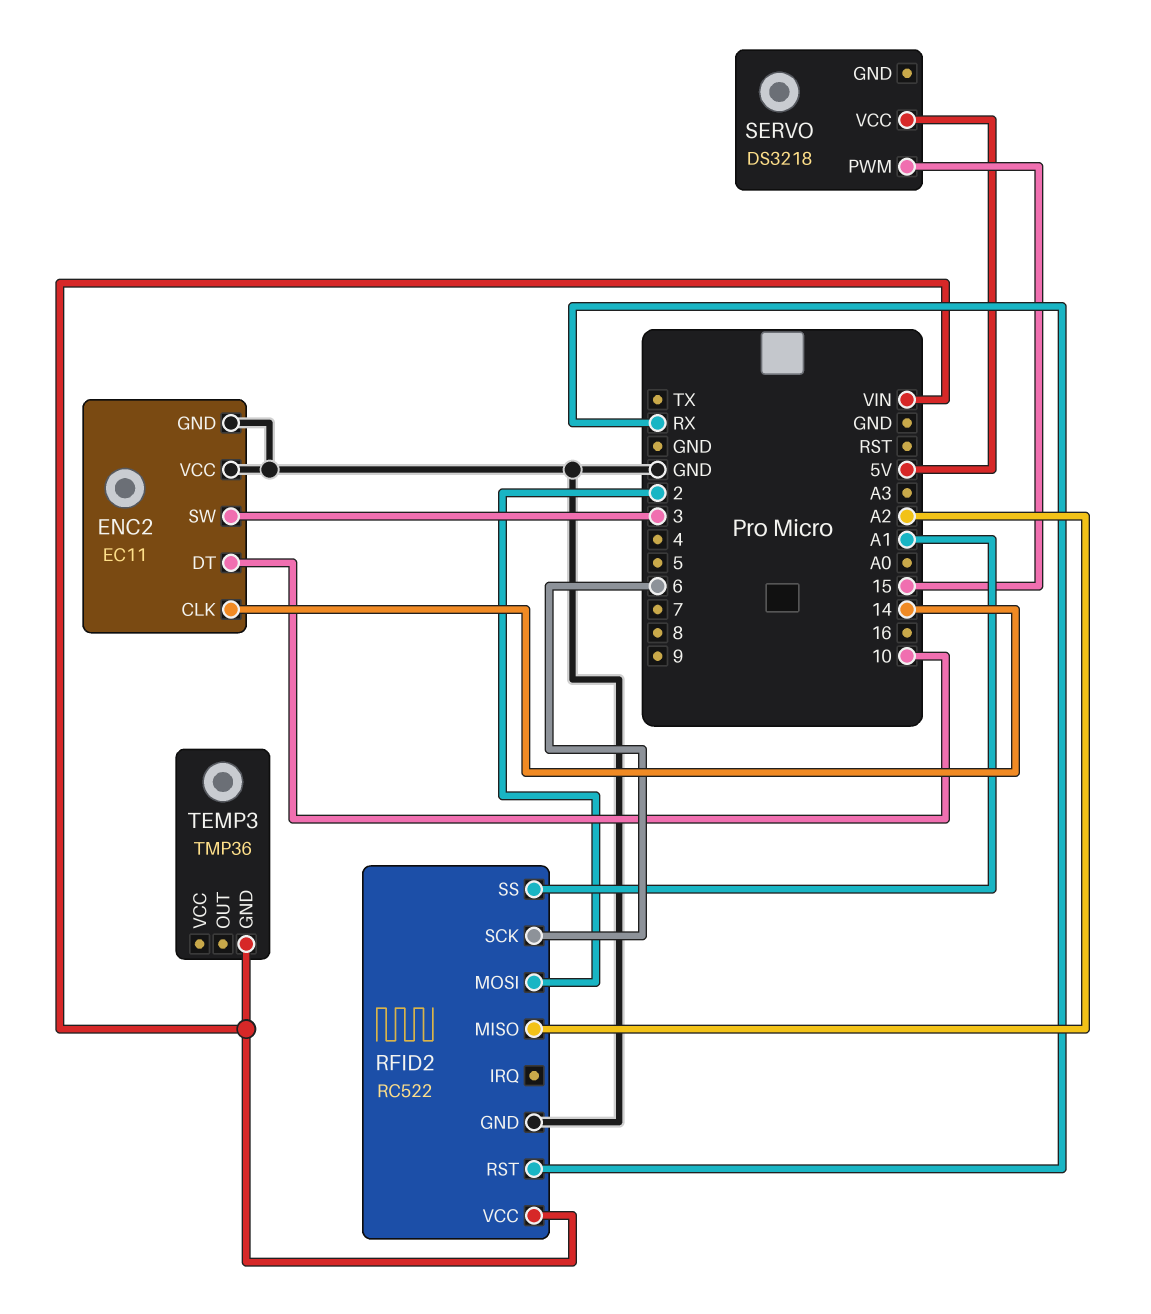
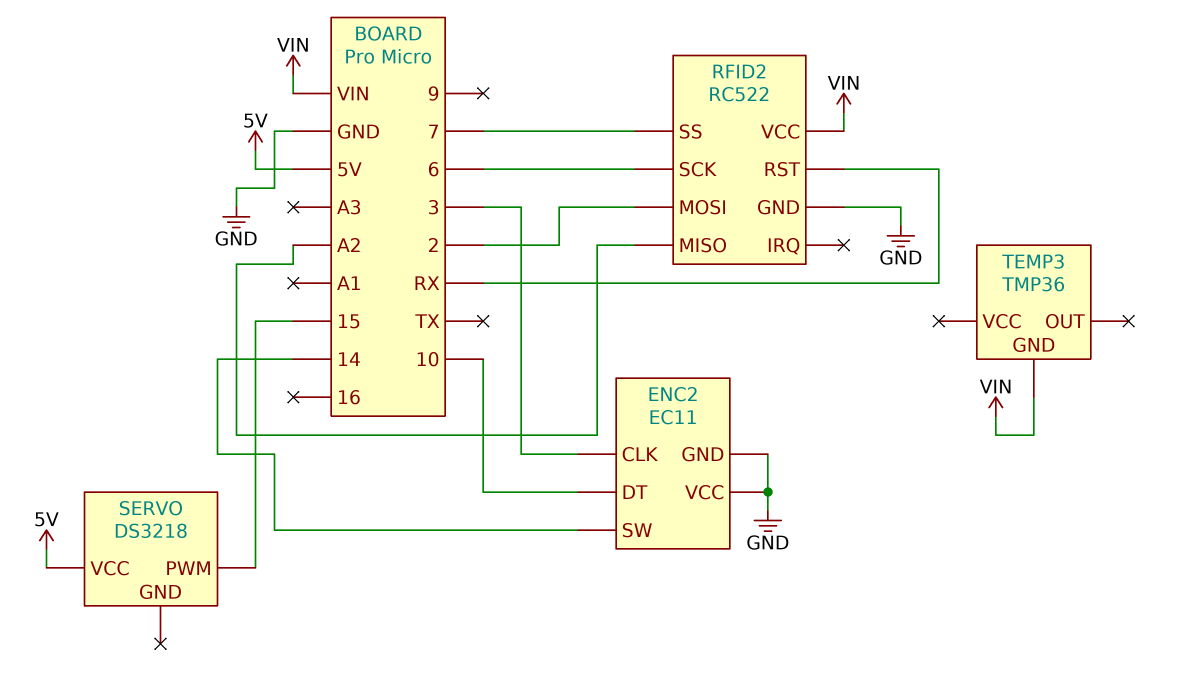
ENC2 pin CLK: 14 -> 3
ENC2 pin SW: 3 -> 14
RFID2 pin SS: A1 -> 7

